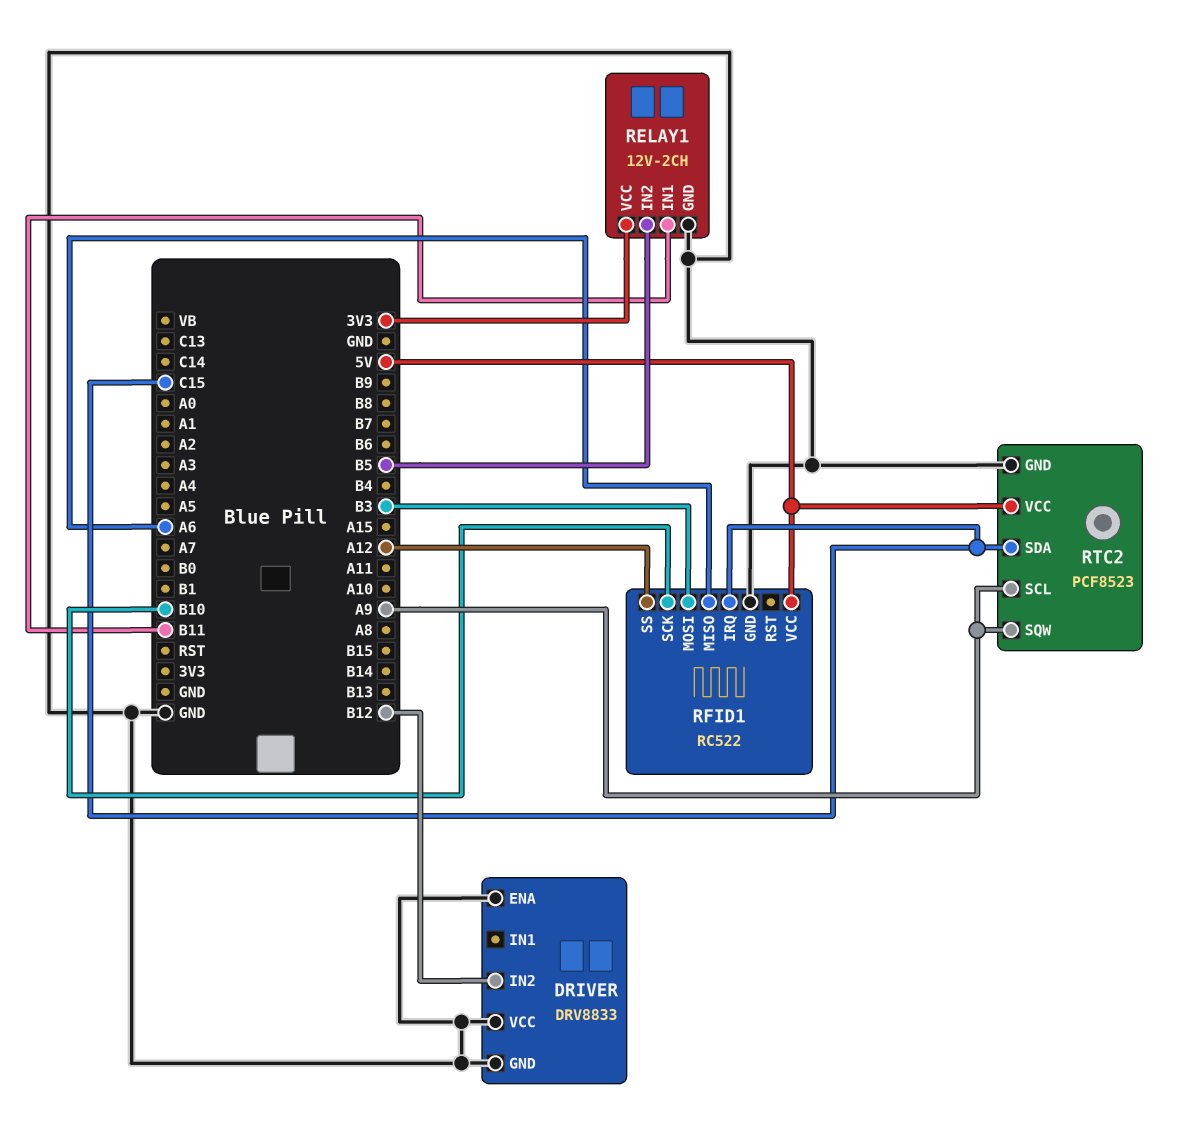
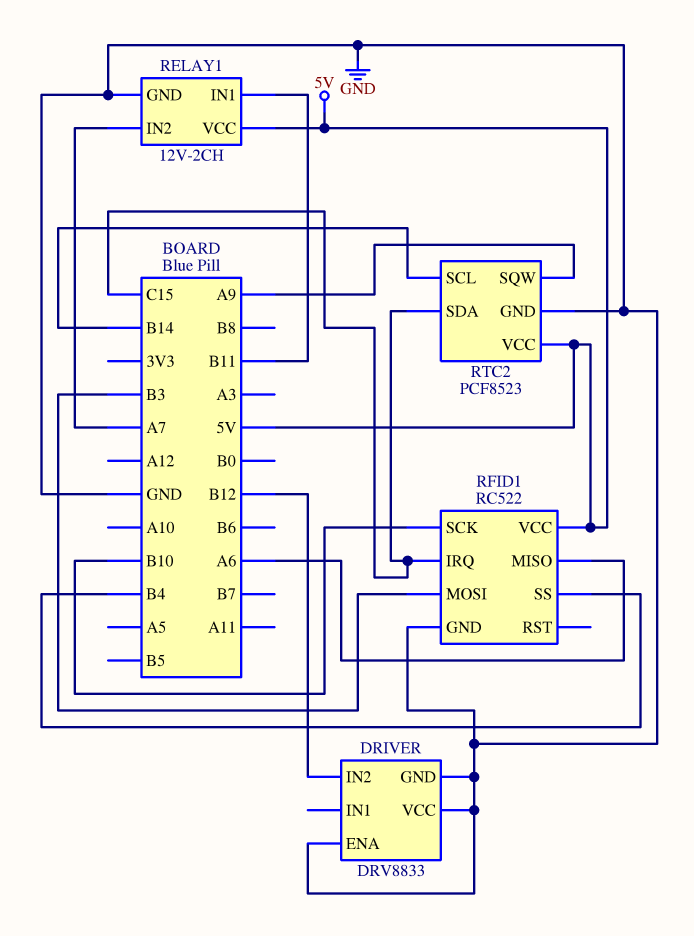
RELAY1 pin IN2: B5 -> A7
RELAY1 pin VCC: 3V3 -> 5V
RFID1 pin SS: A12 -> B4
RTC2 pin SCL: A9 -> B14

